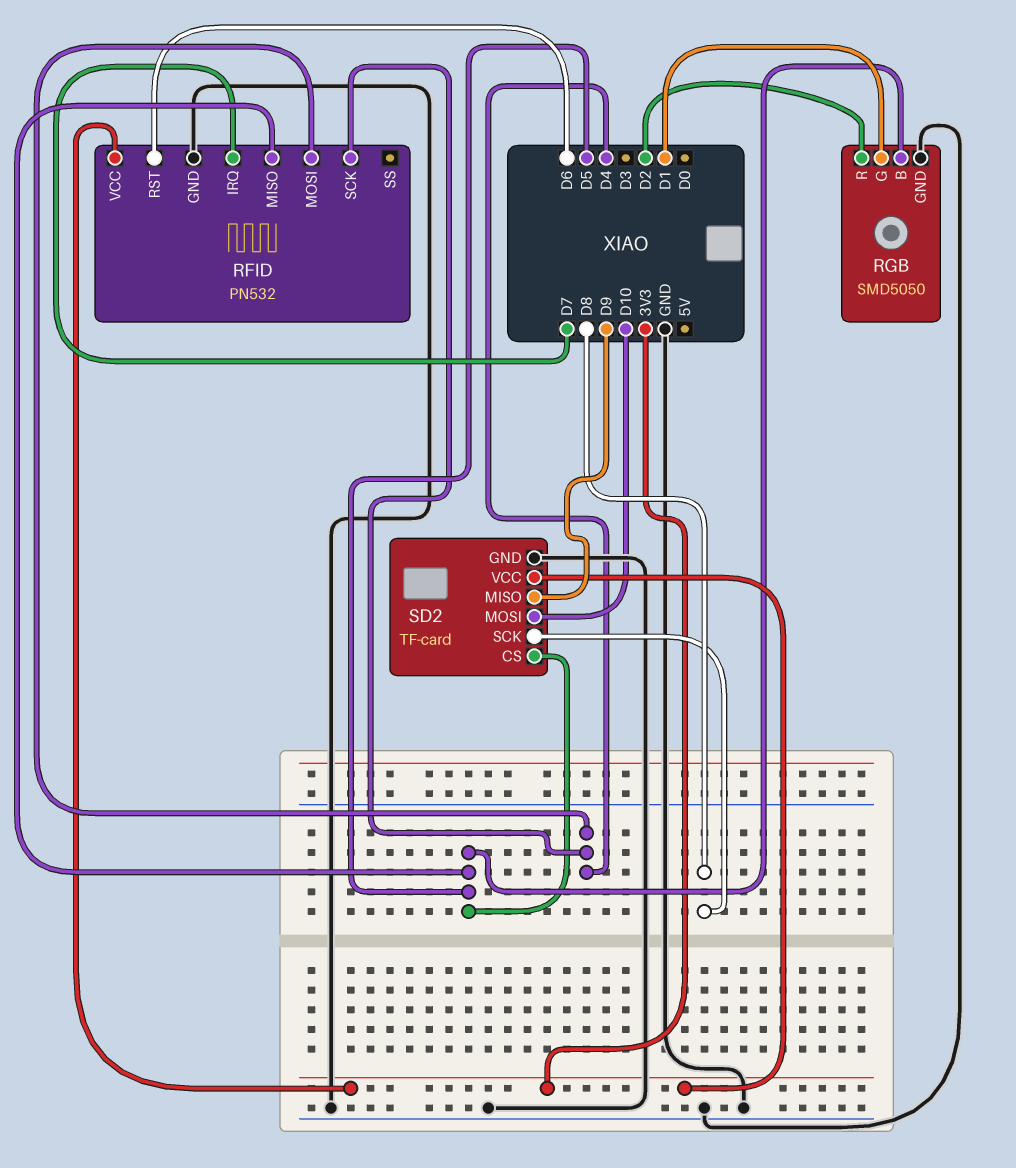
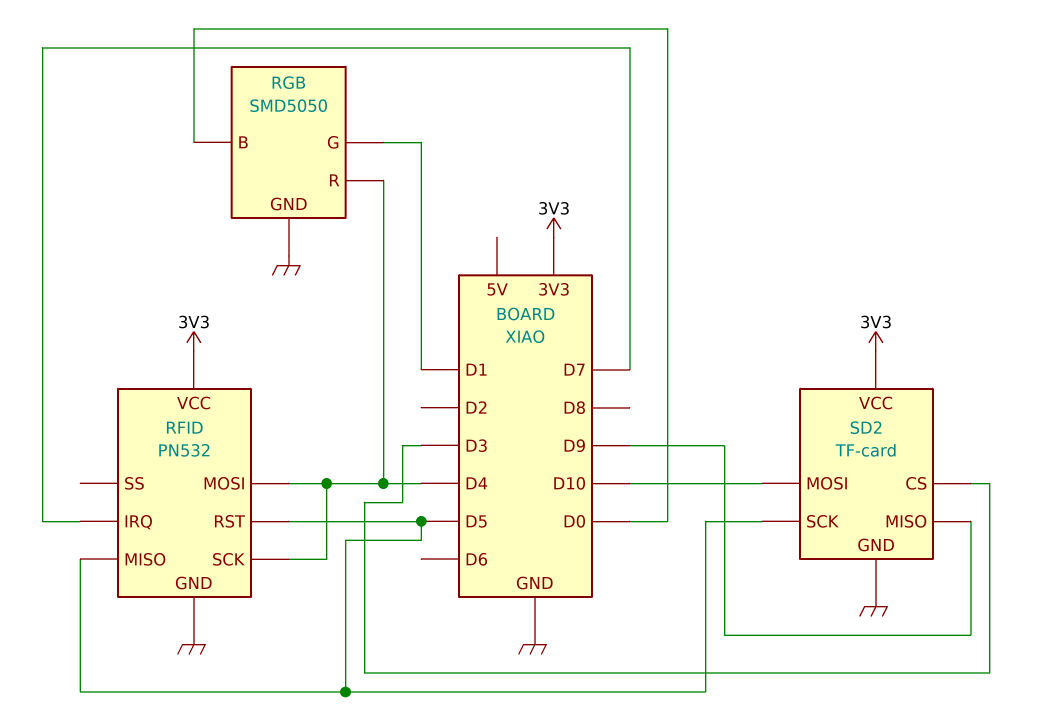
RFID pin RST: D6 -> D5
RGB pin B: D5 -> D0
RGB pin R: D2 -> D4
SD2 pin CS: D5 -> D3
SD2 pin SCK: D8 -> D5

